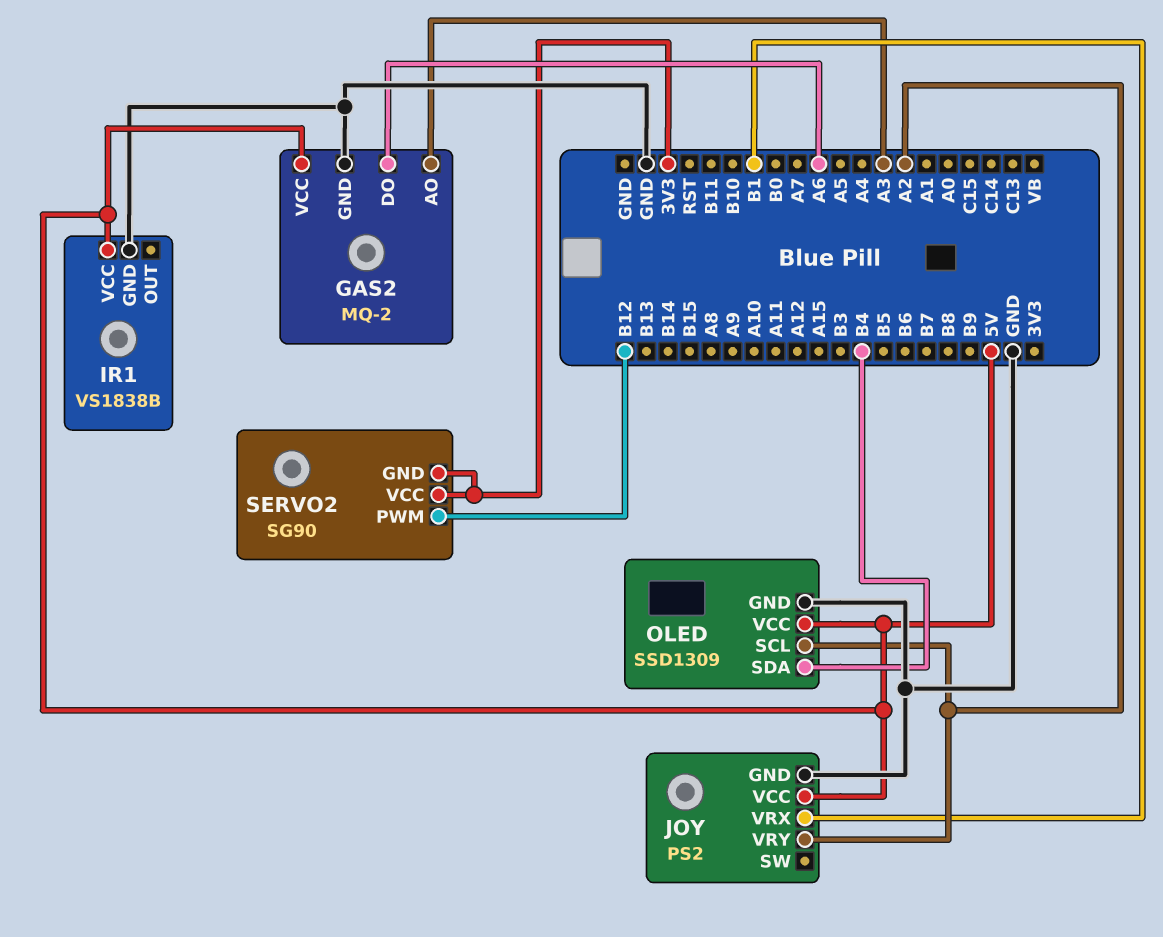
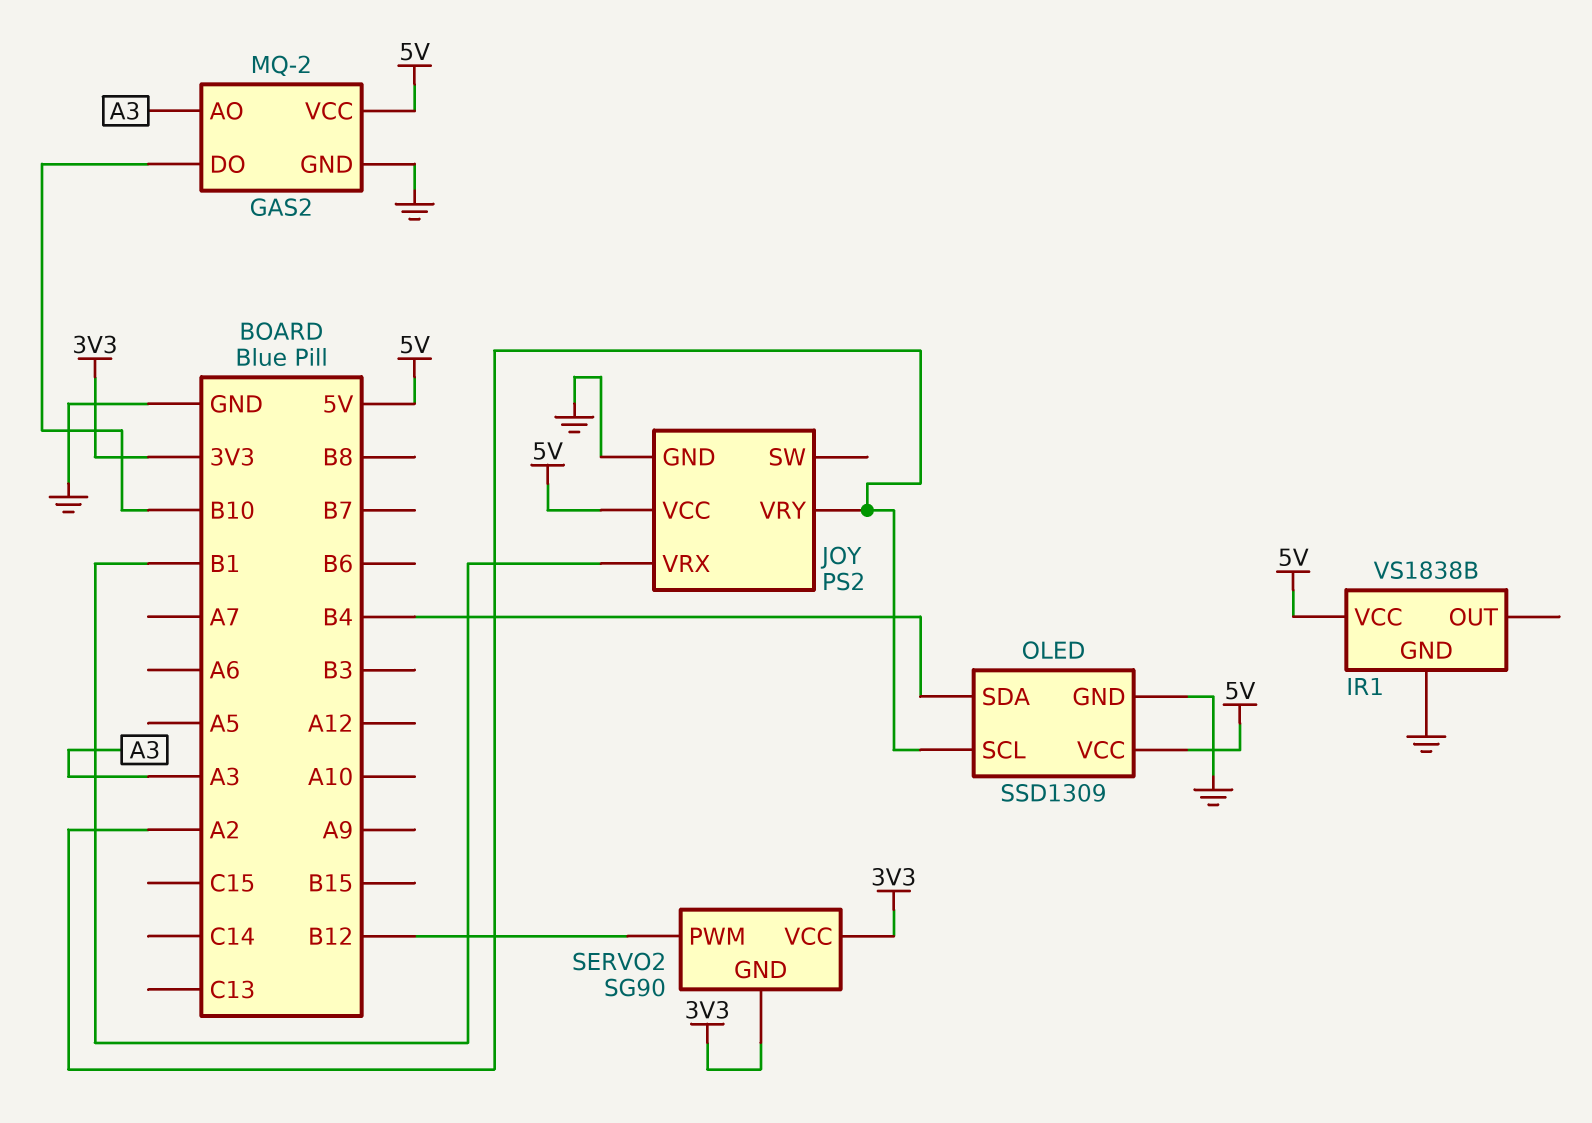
GAS2 pin DO: A6 -> B10

